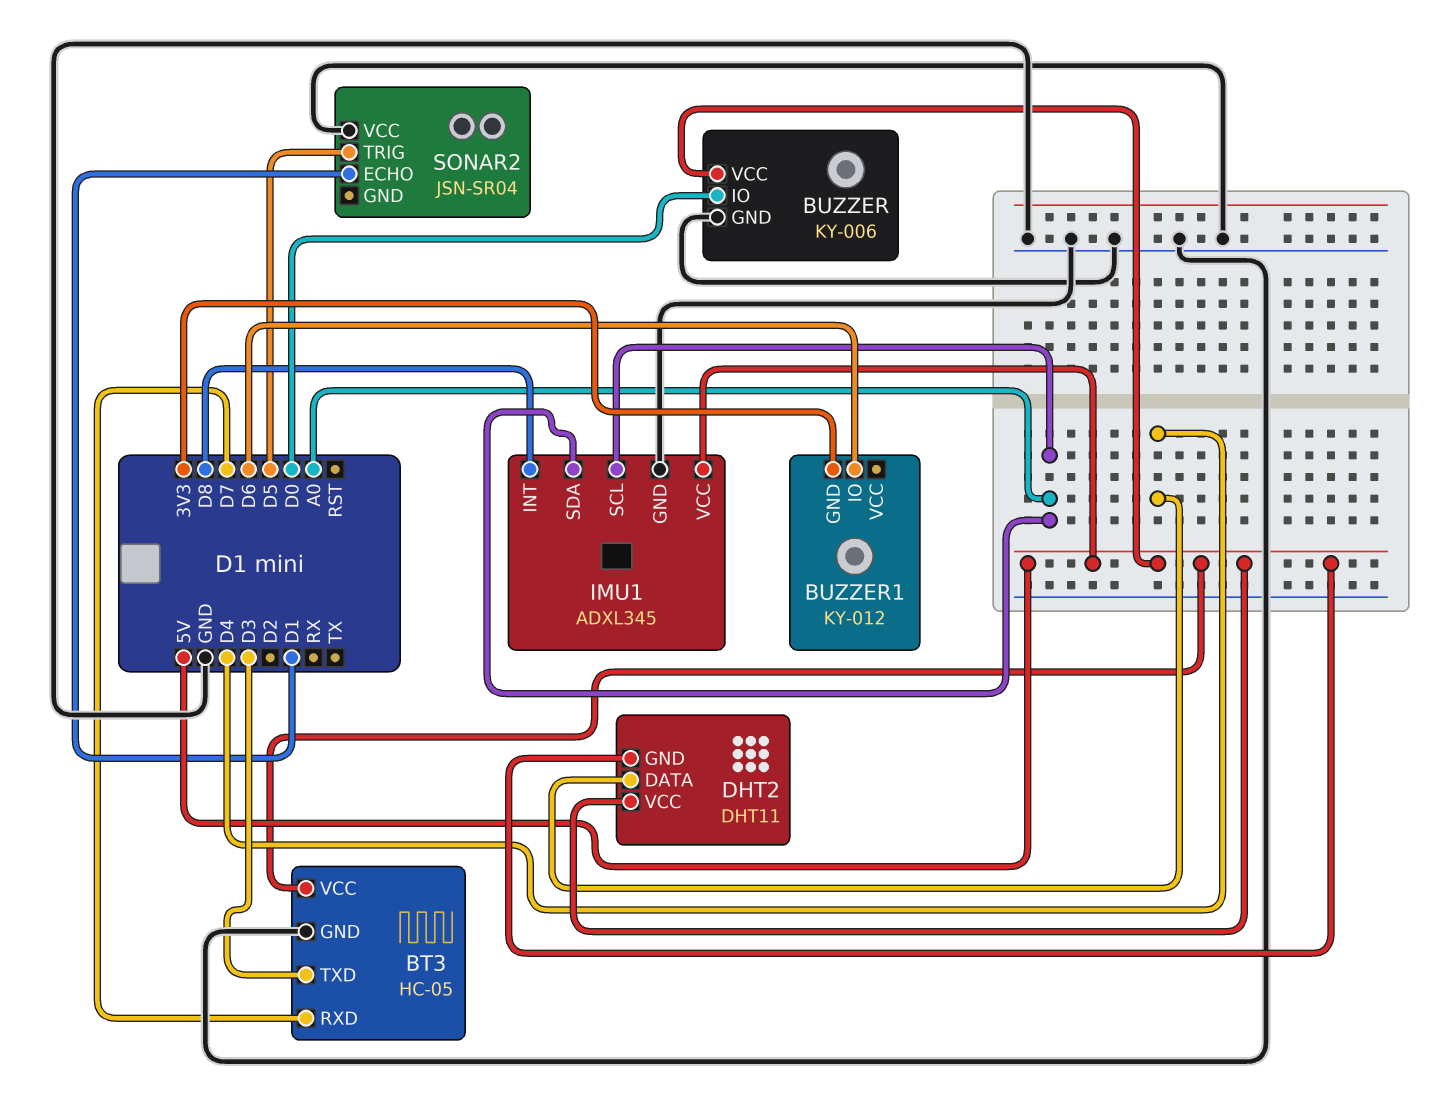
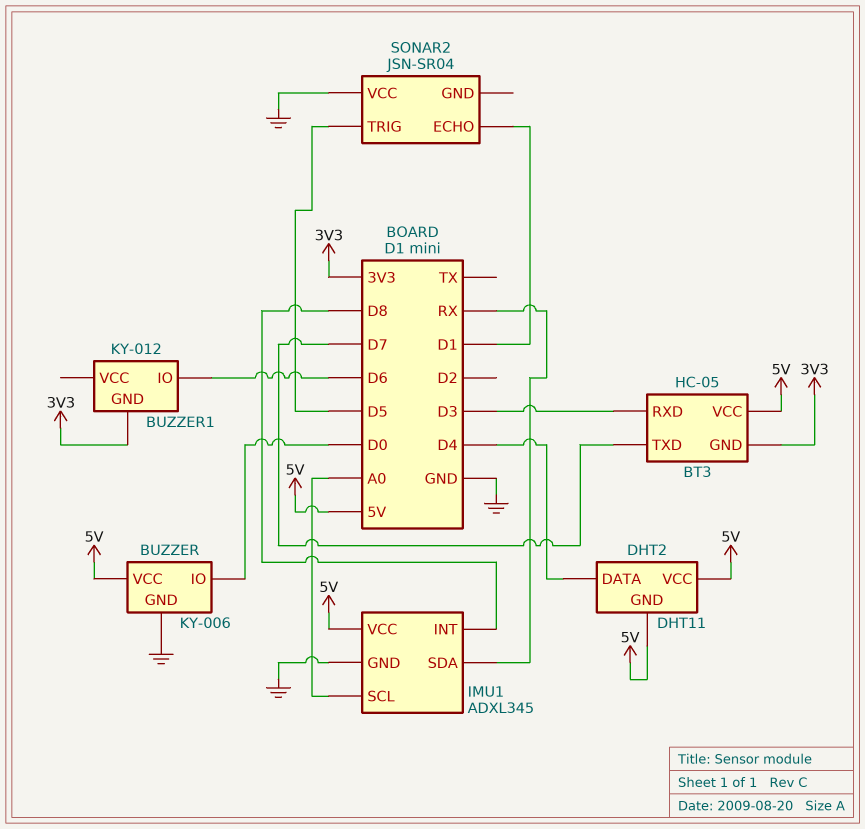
BT3 pin GND: GND -> 3V3
BT3 pin RXD: D7 -> D3
BT3 pin TXD: D3 -> D7
IMU1 pin SDA: A0 -> RX

